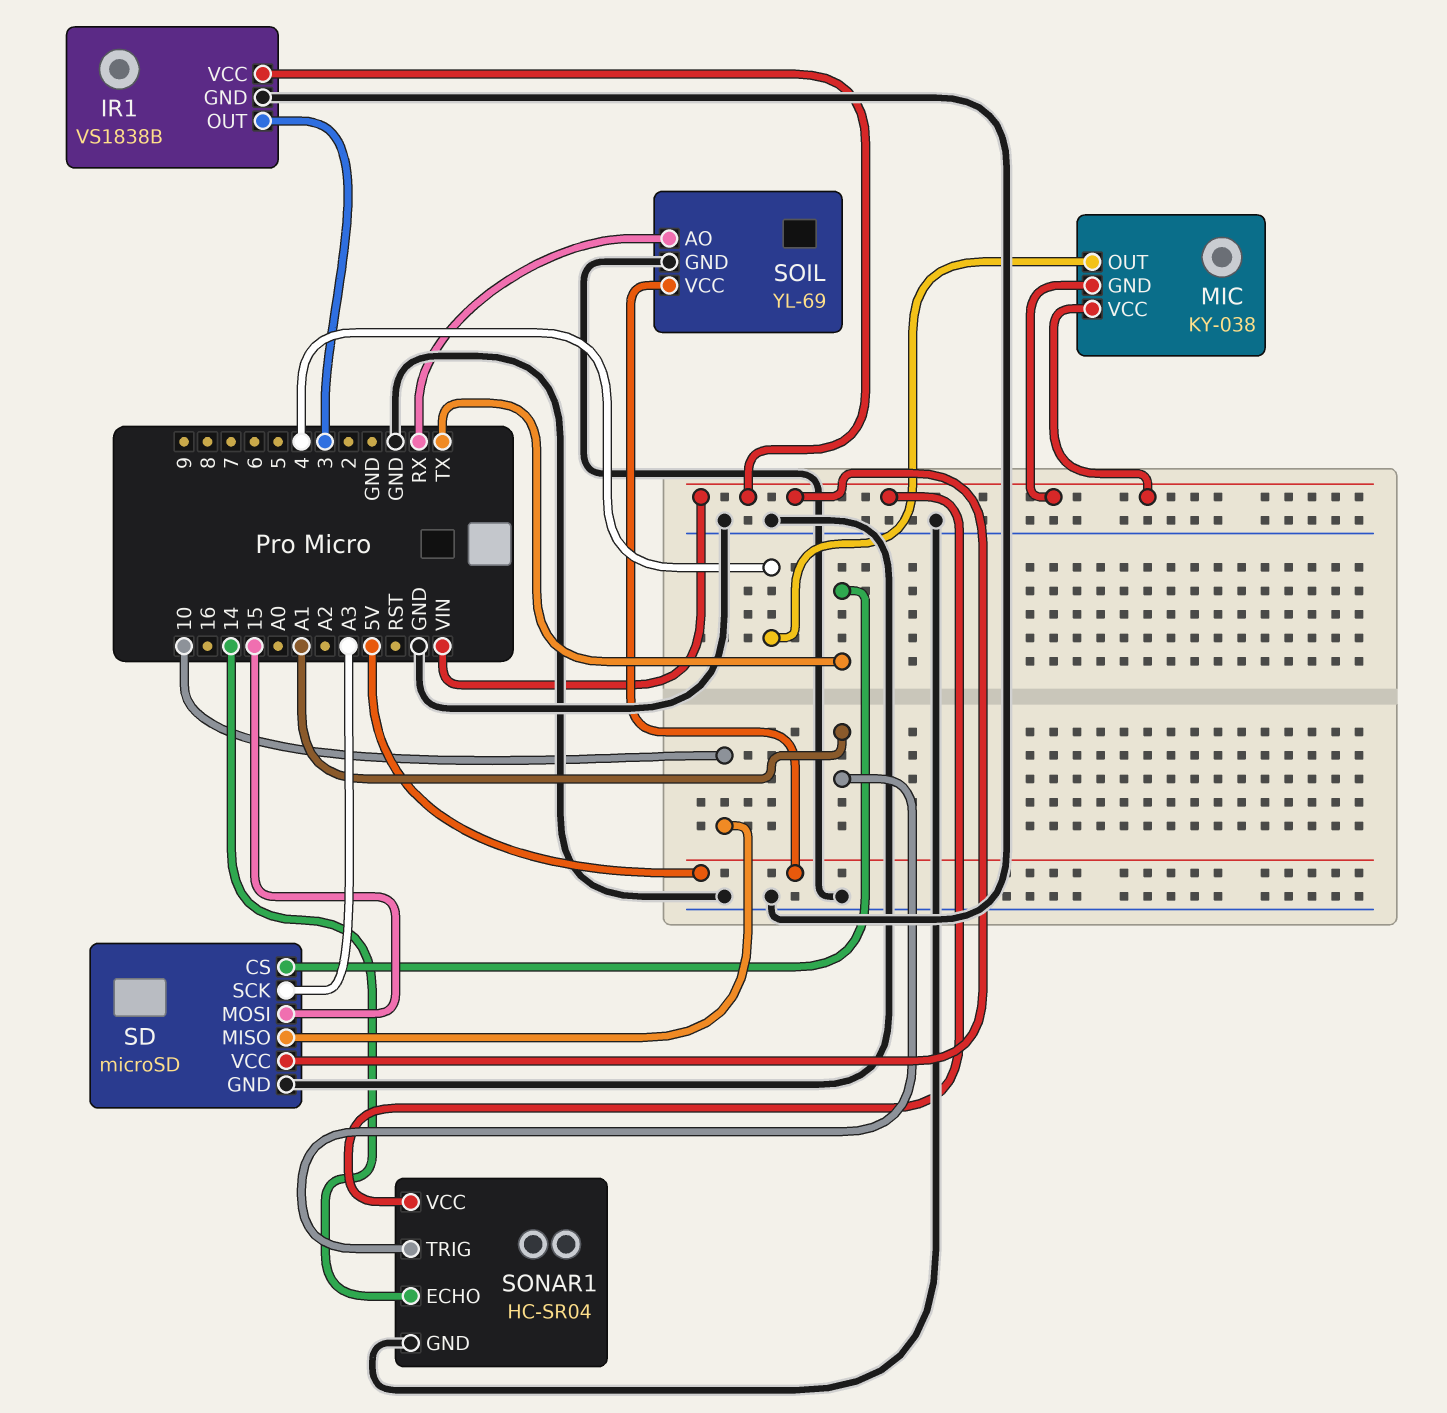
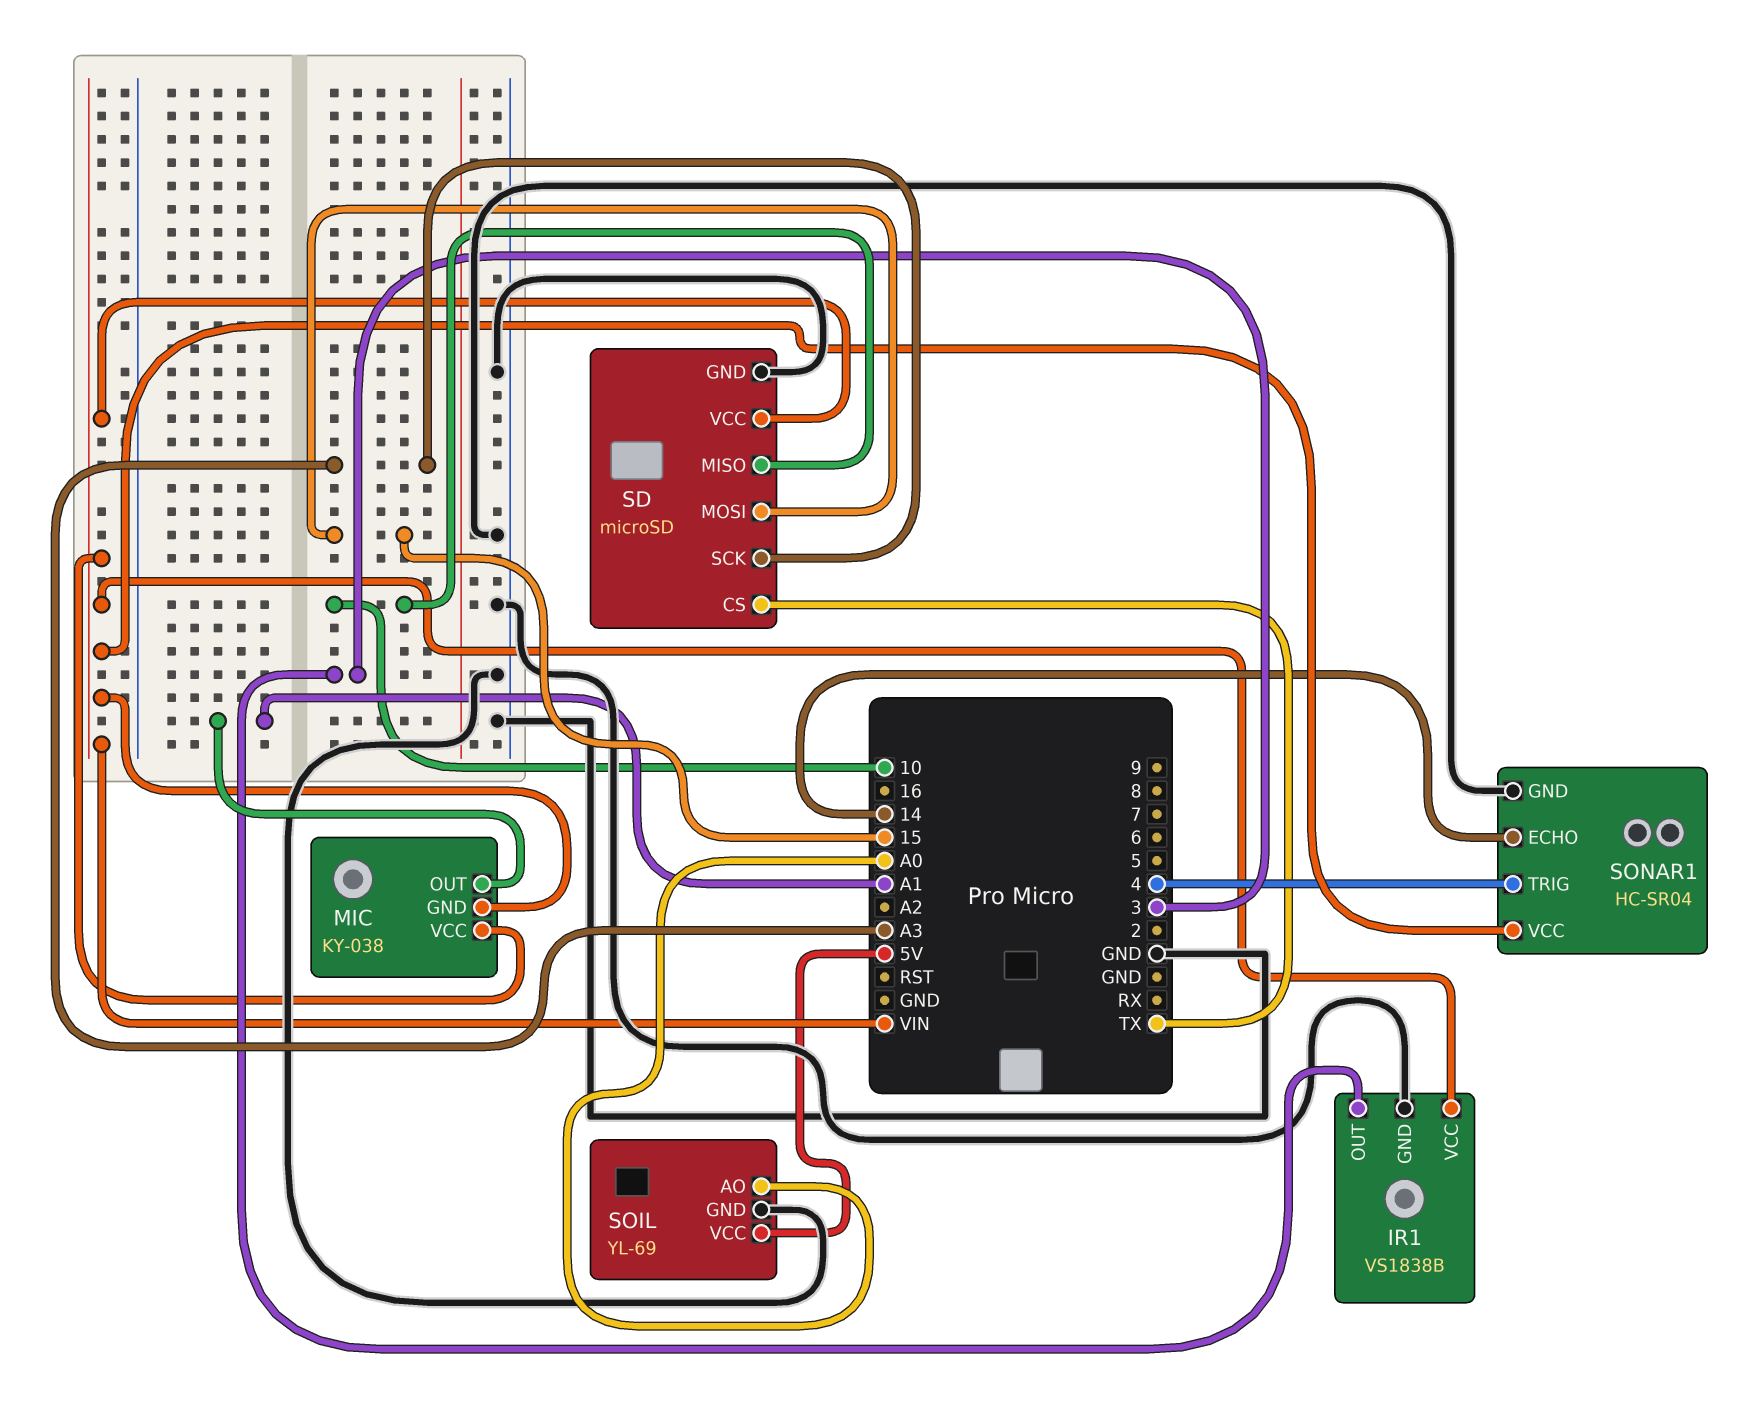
MIC pin OUT: 4 -> A1
SOIL pin AO: RX -> A0
SONAR1 pin TRIG: A1 -> 4

